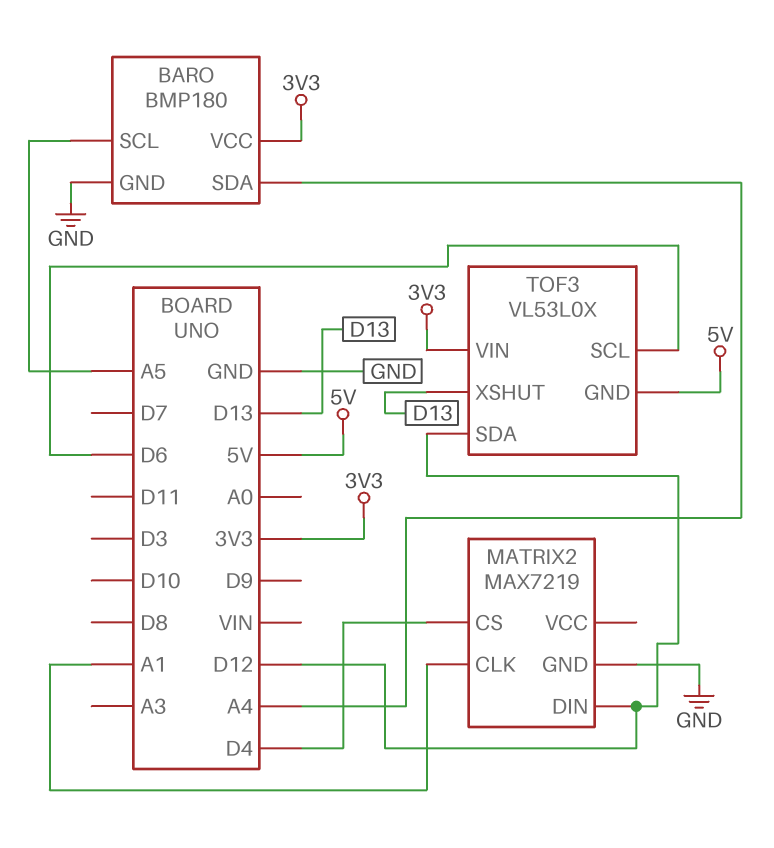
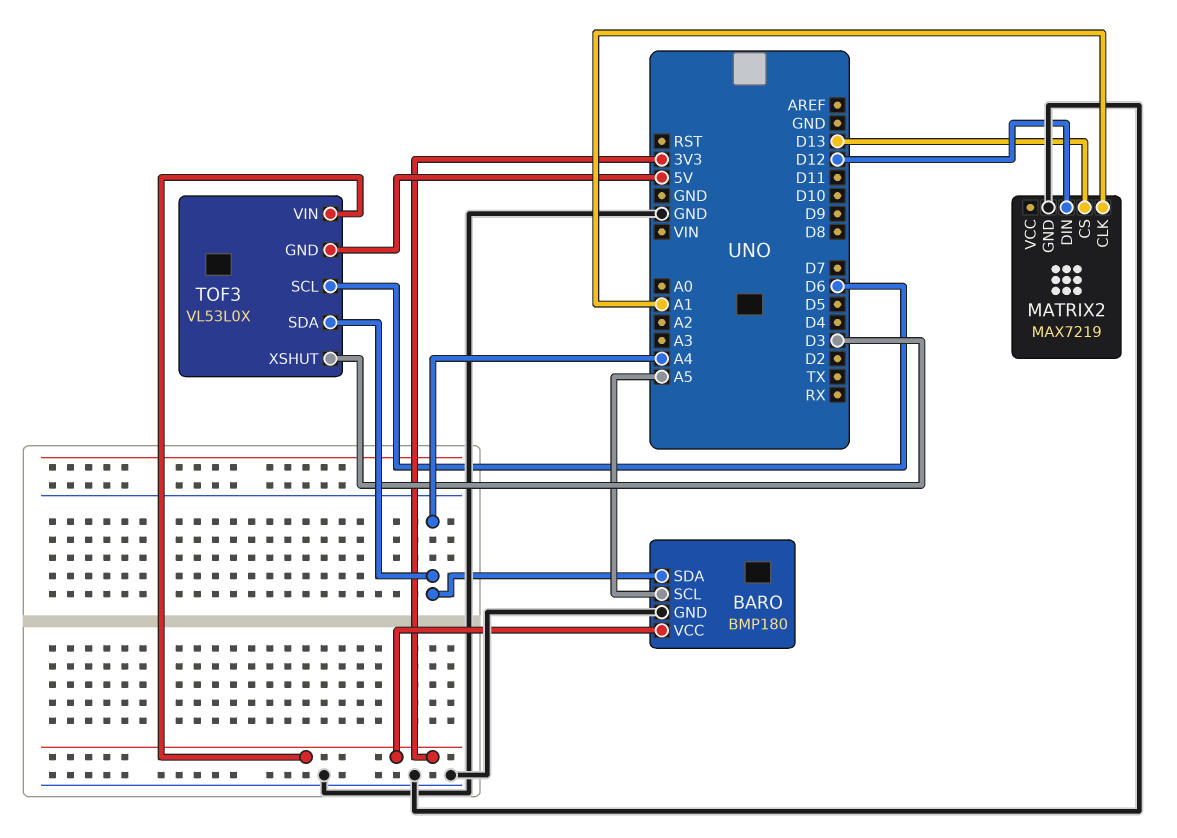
MATRIX2 pin CS: D4 -> D13
TOF3 pin SDA: D12 -> A4
TOF3 pin XSHUT: D13 -> D3

